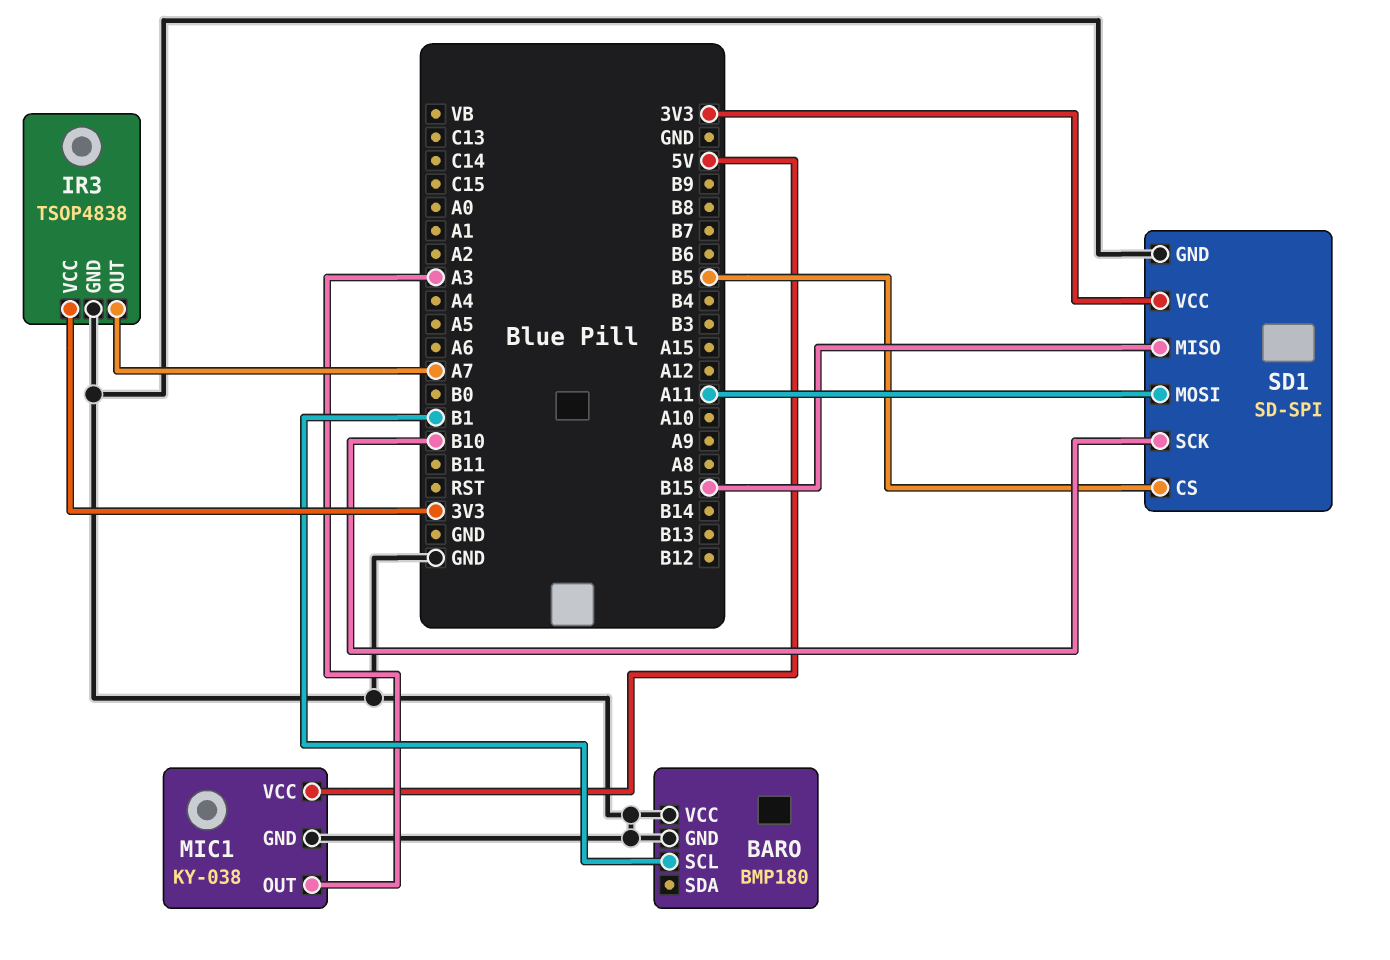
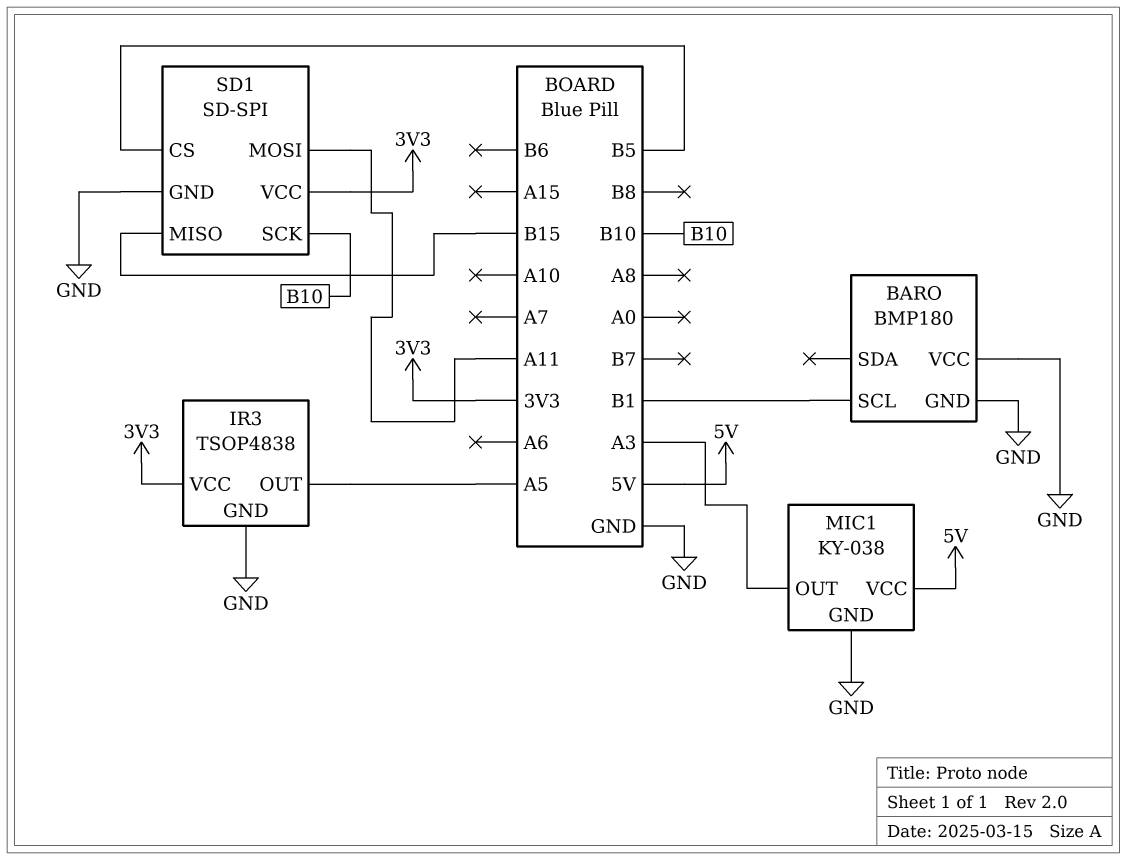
IR3 pin OUT: A7 -> A5

